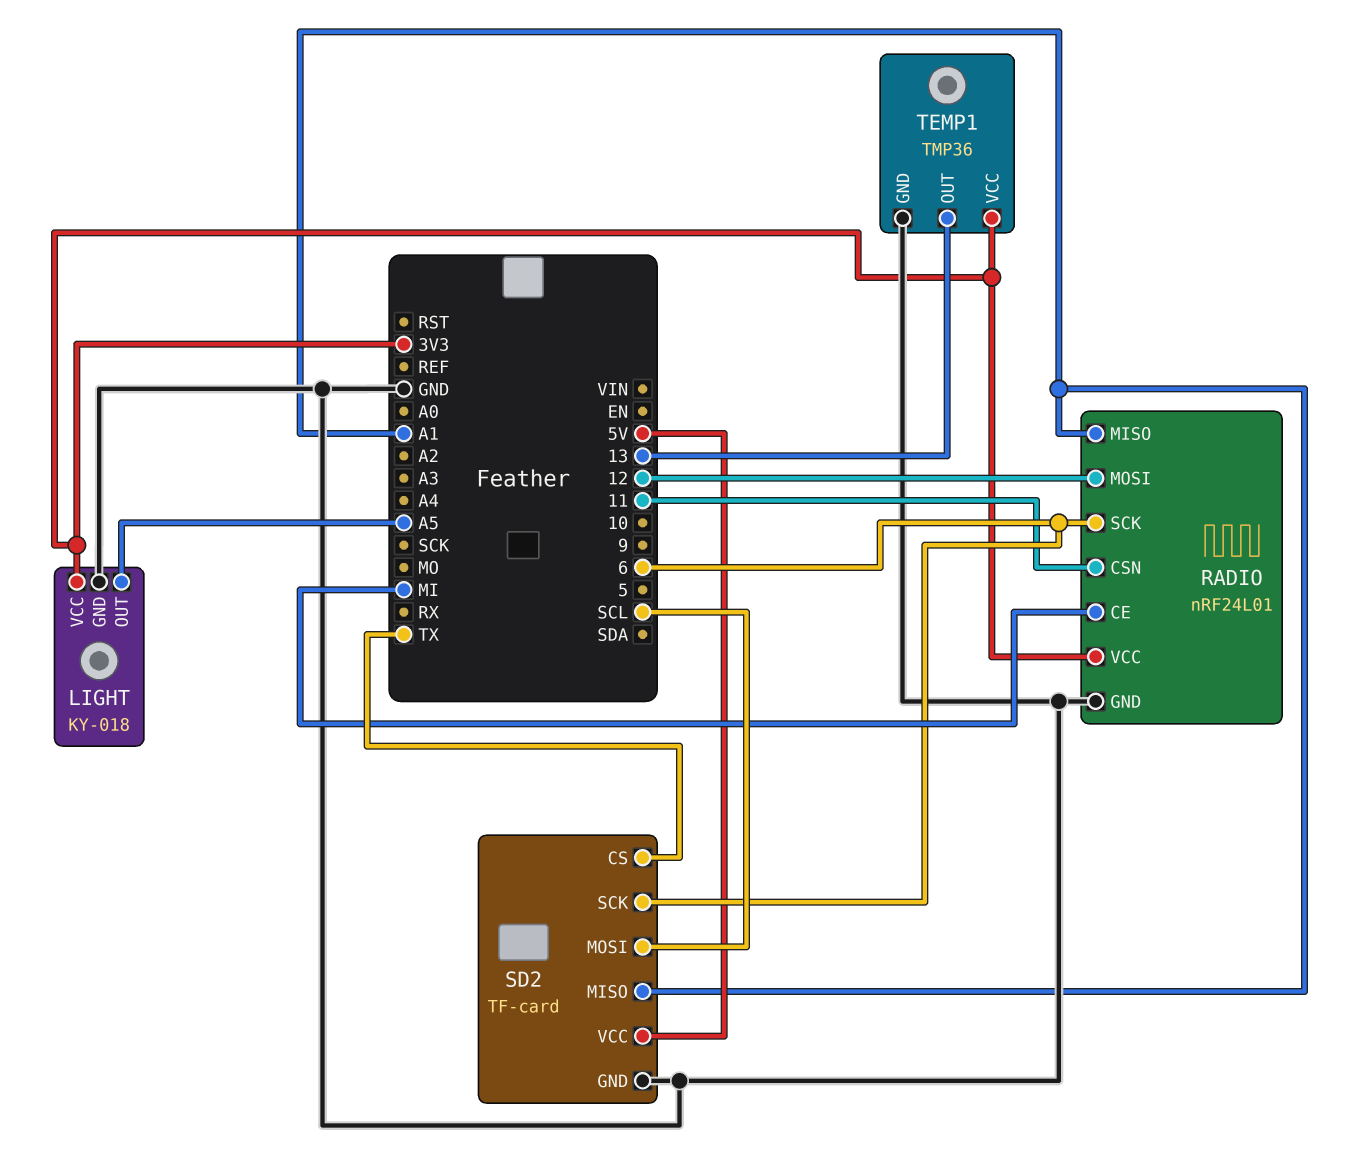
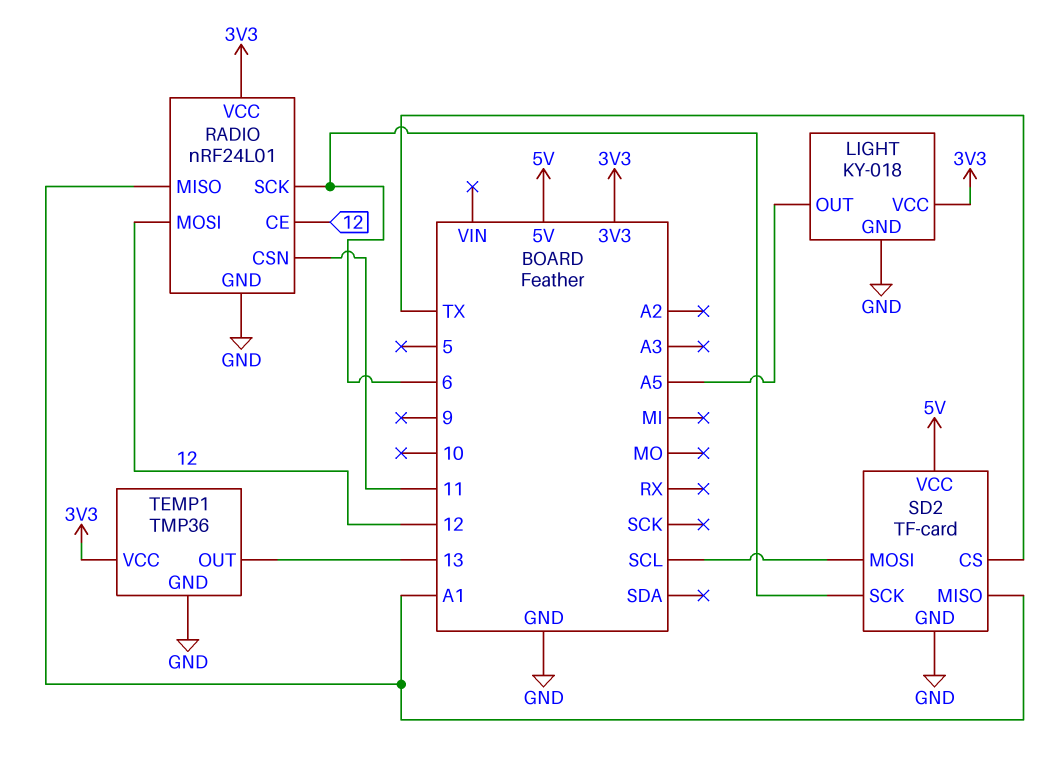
RADIO pin CE: MI -> 12

